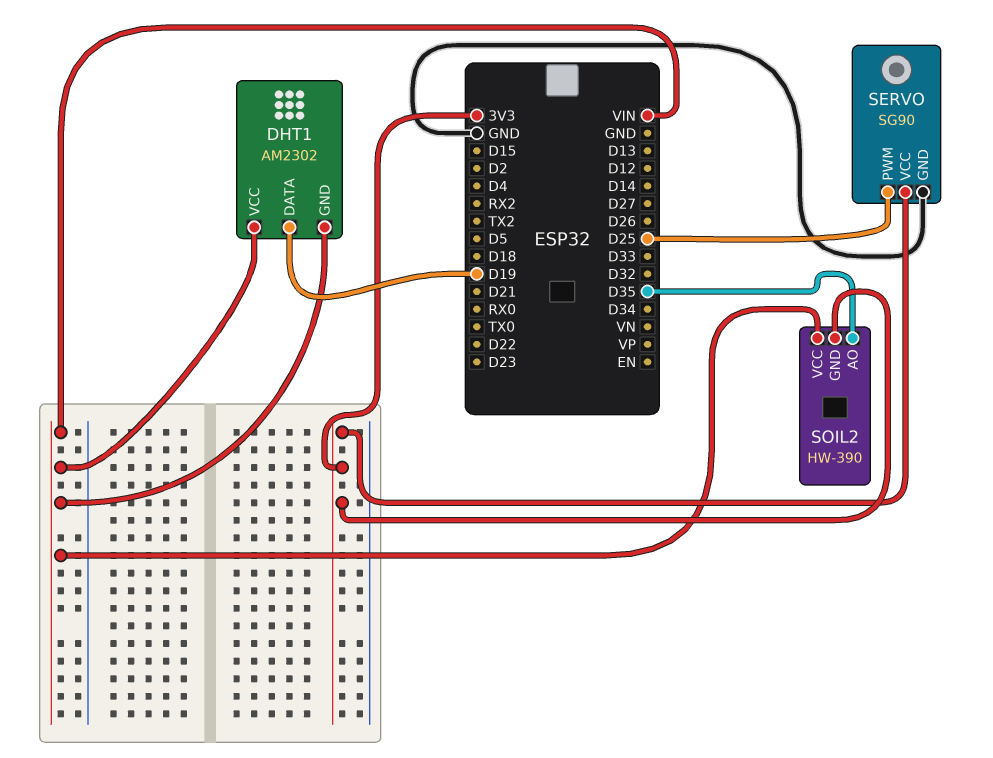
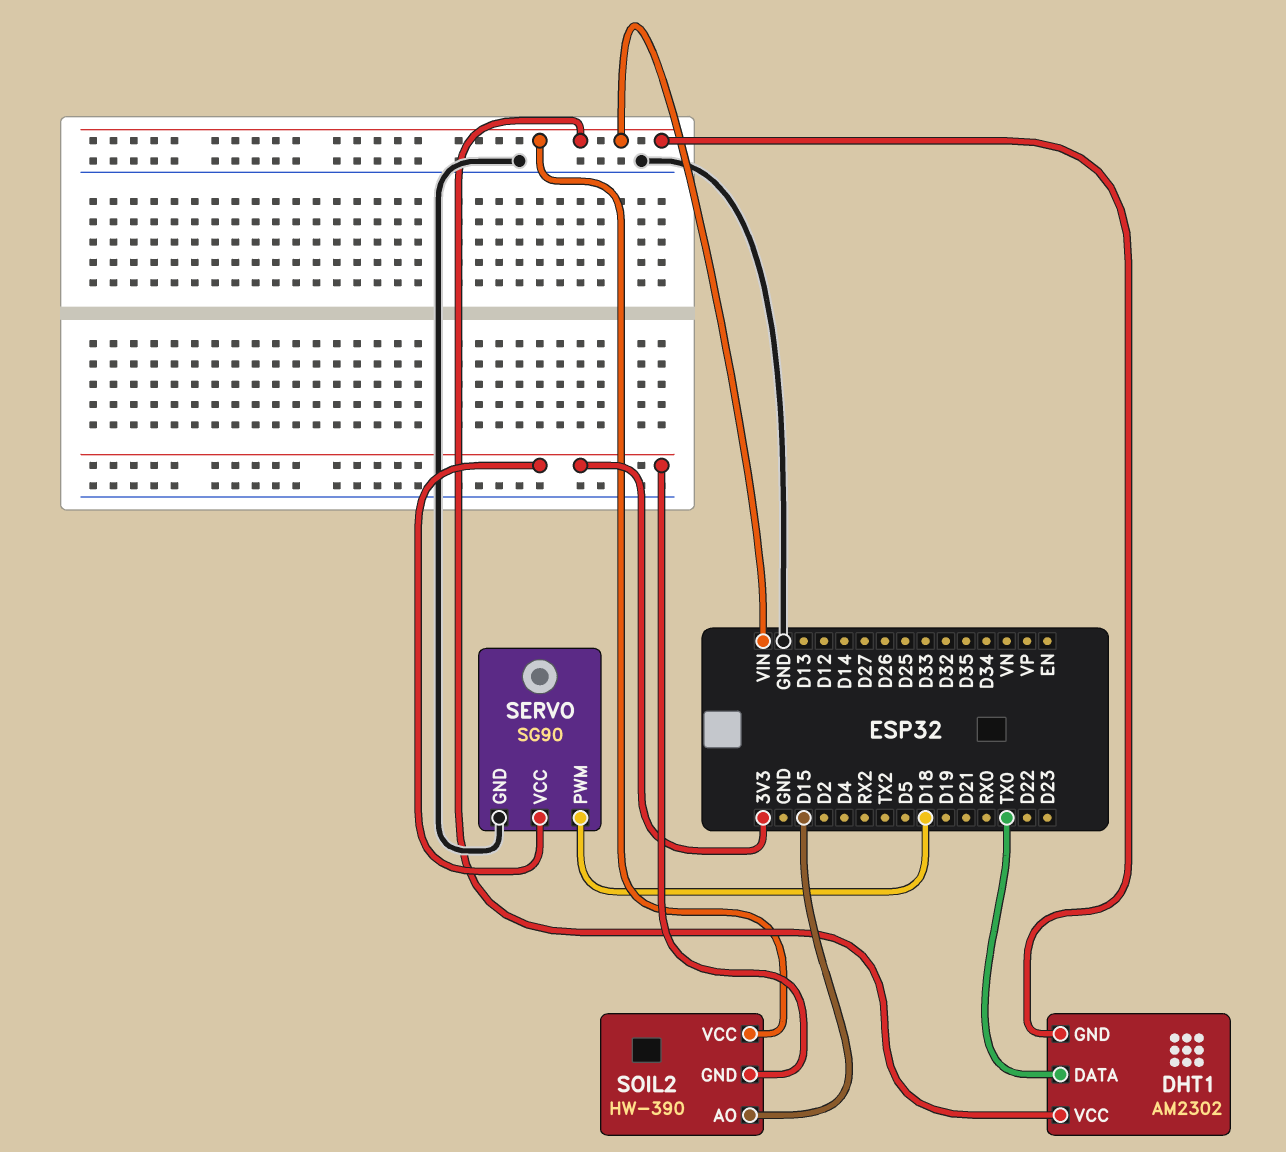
DHT1 pin DATA: D19 -> TX0
SERVO pin PWM: D25 -> D18
SOIL2 pin AO: D35 -> D15

